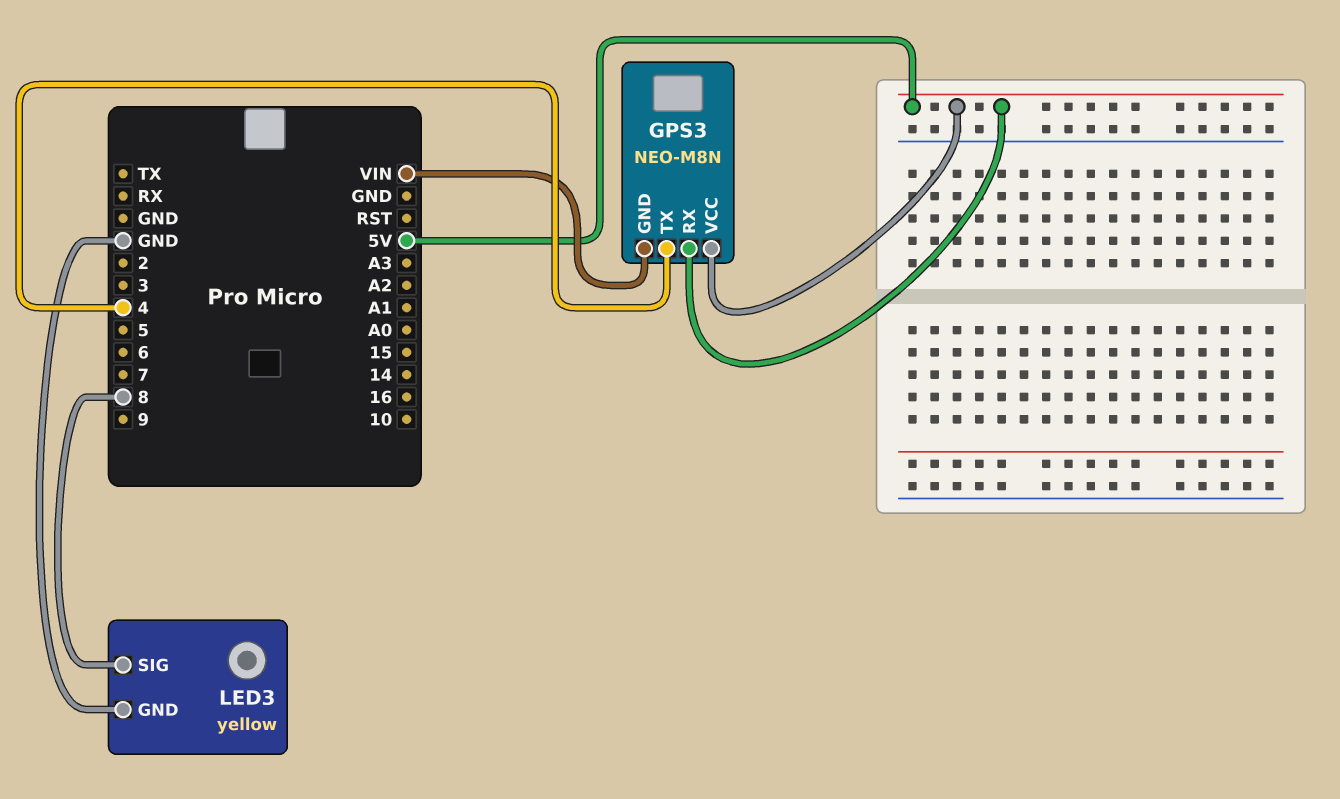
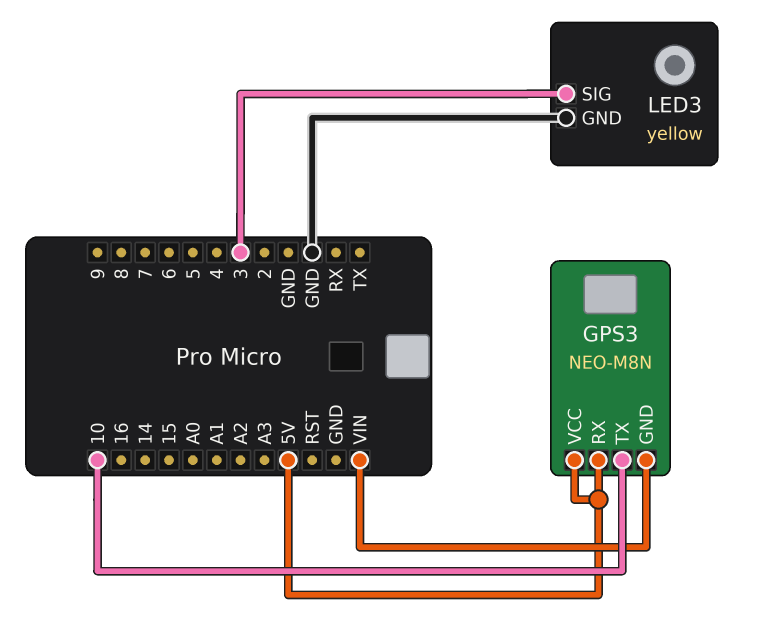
GPS3 pin TX: 4 -> 10
LED3 pin SIG: 8 -> 3

